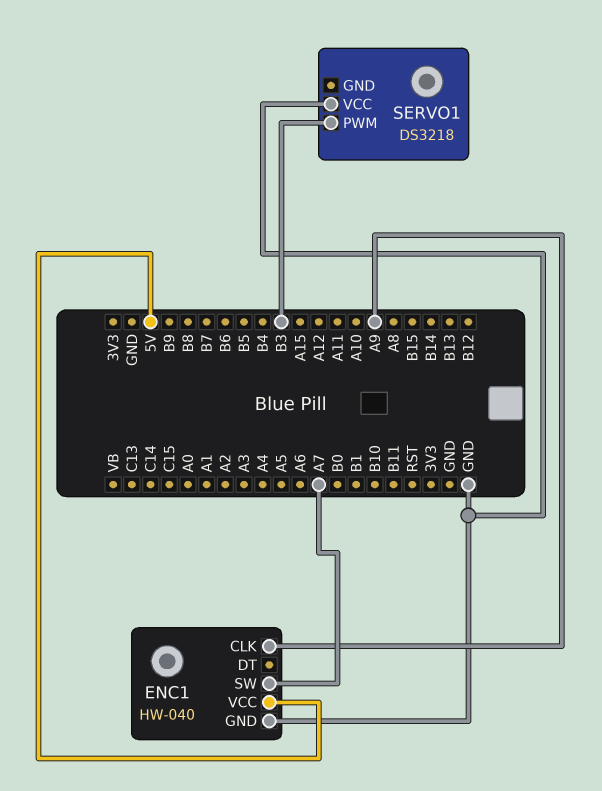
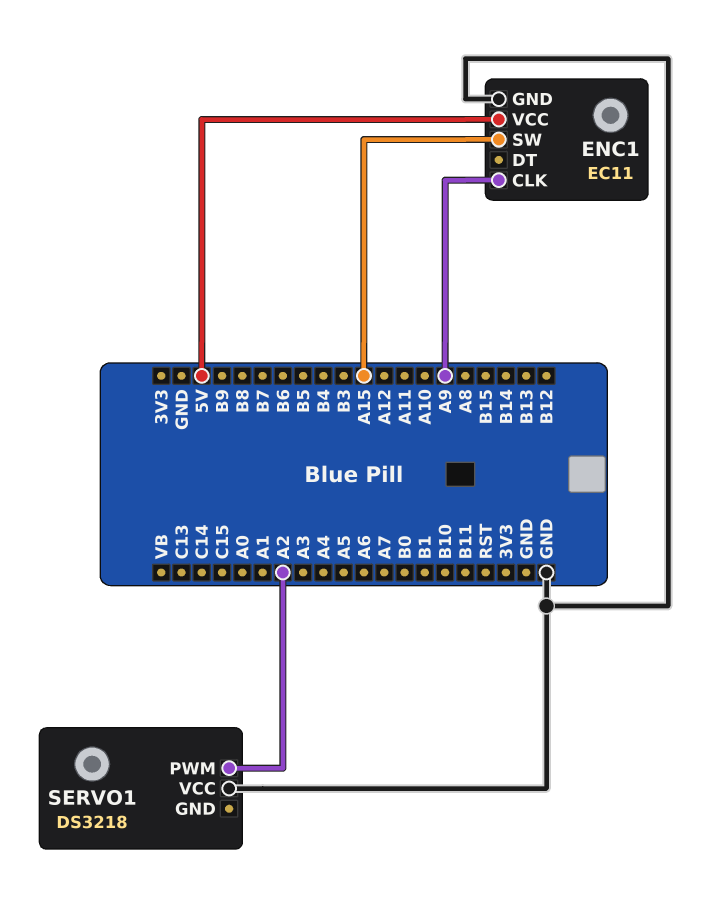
ENC1: HW-040 -> EC11
ENC1 pin SW: A7 -> A15
SERVO1 pin PWM: B3 -> A2

